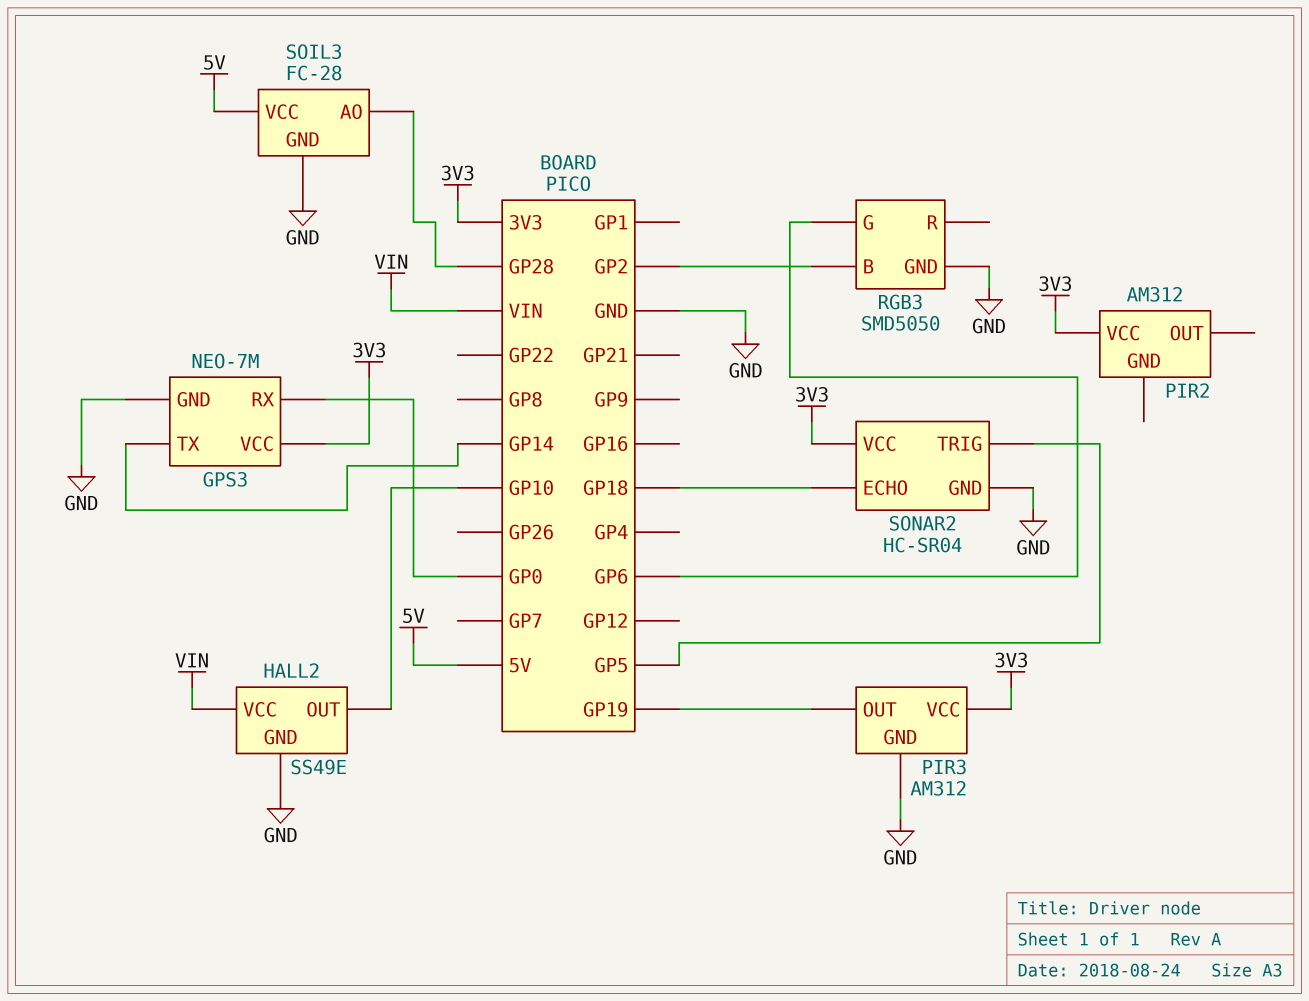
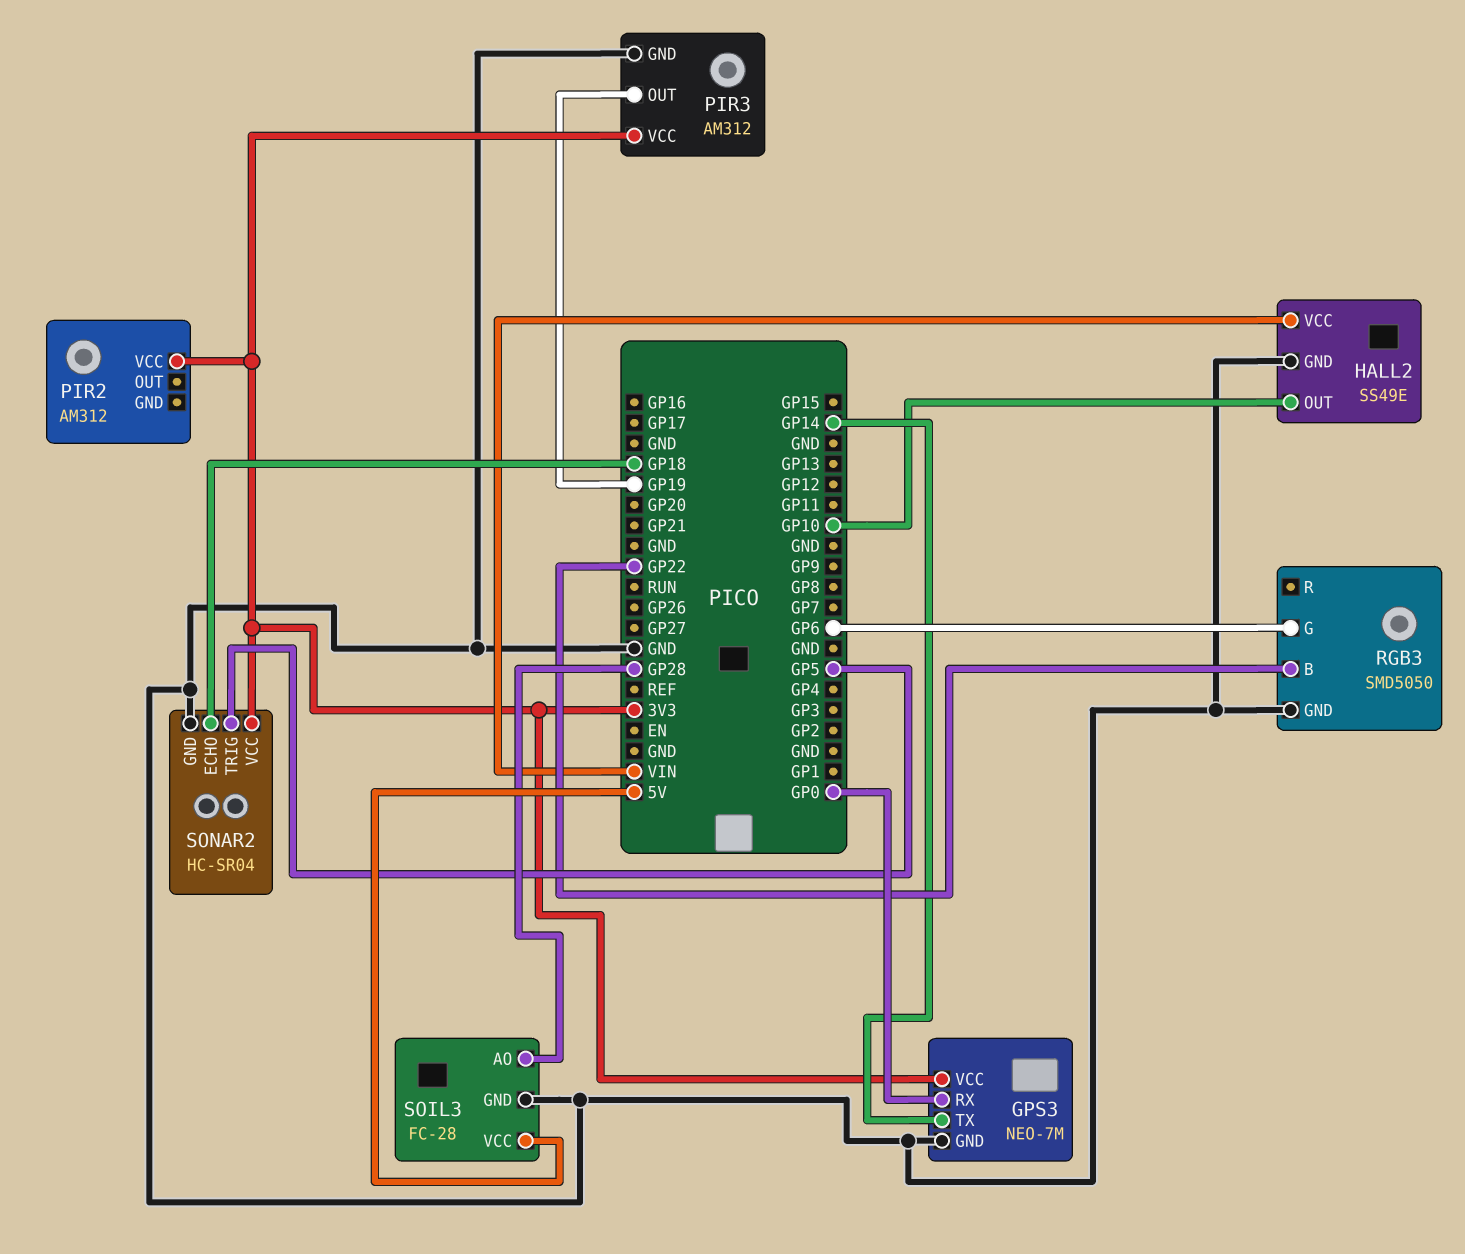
RGB3 pin B: GP2 -> GP22

